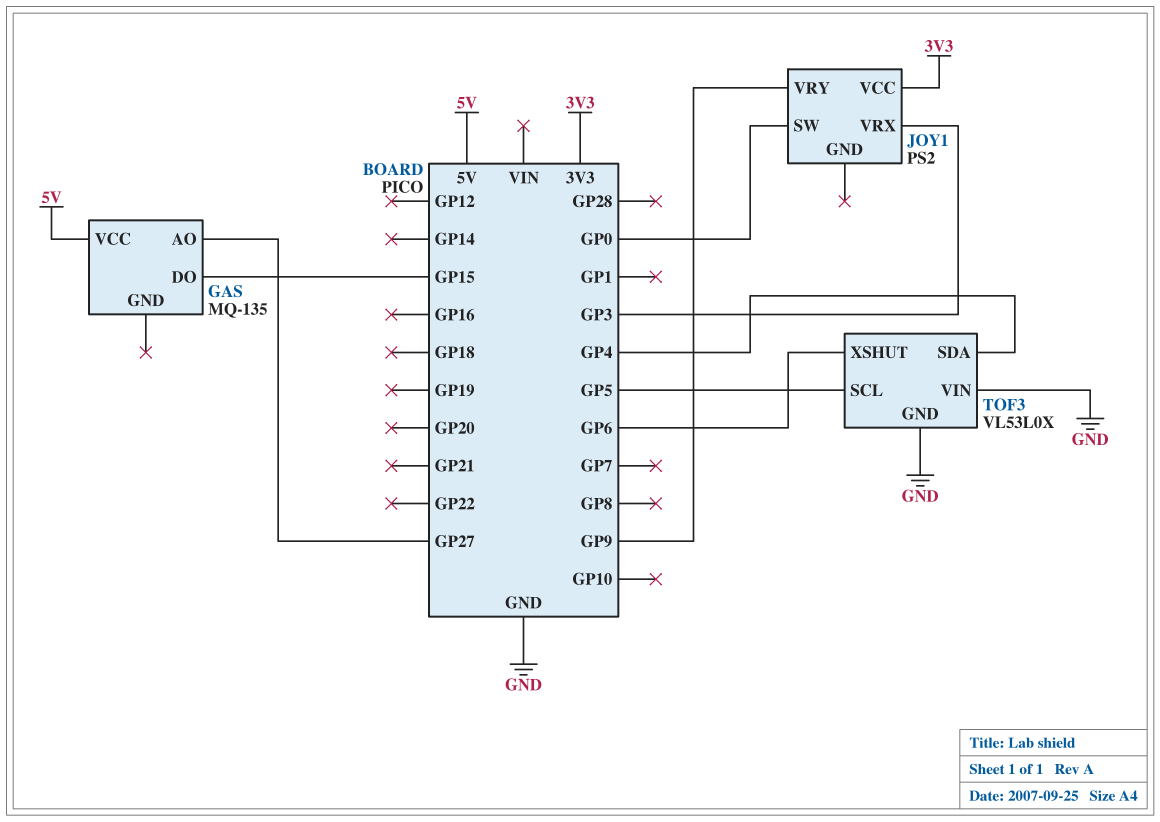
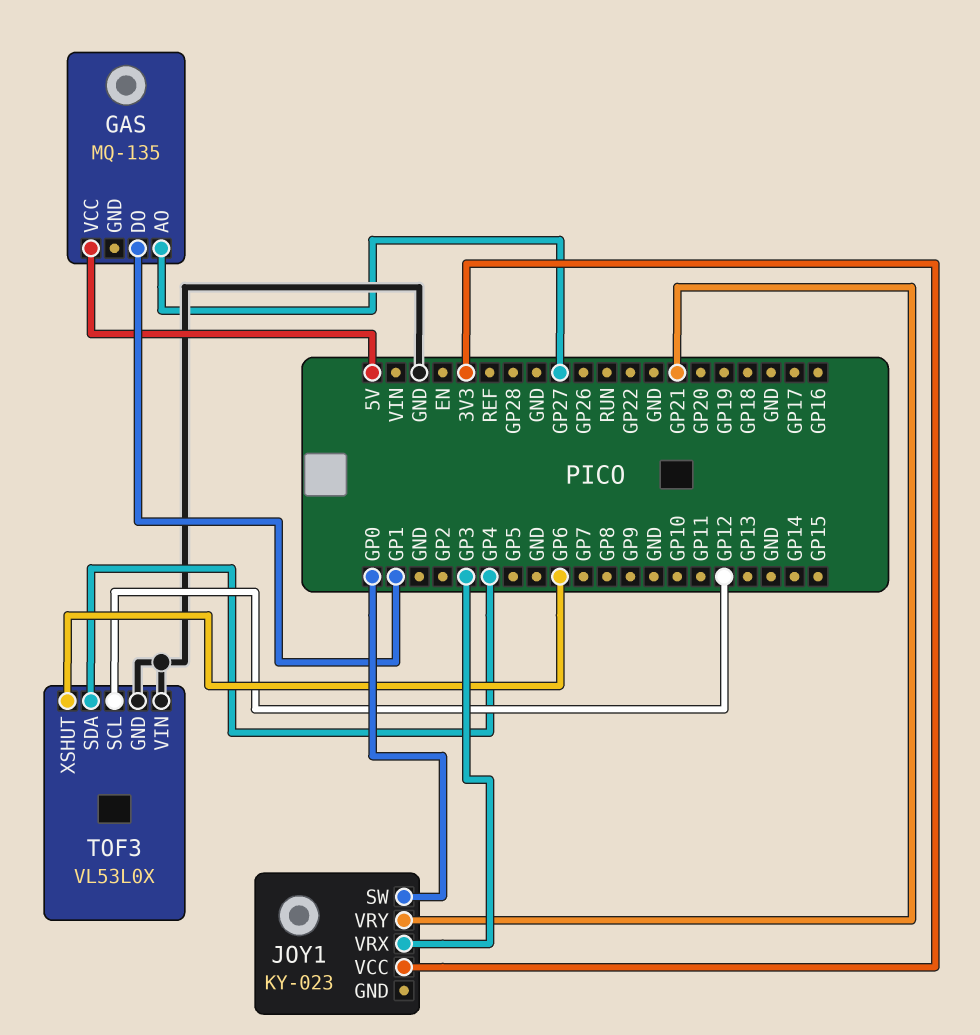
GAS pin DO: GP15 -> GP1
JOY1: PS2 -> KY-023
JOY1 pin VRY: GP9 -> GP21
TOF3 pin SCL: GP5 -> GP12

